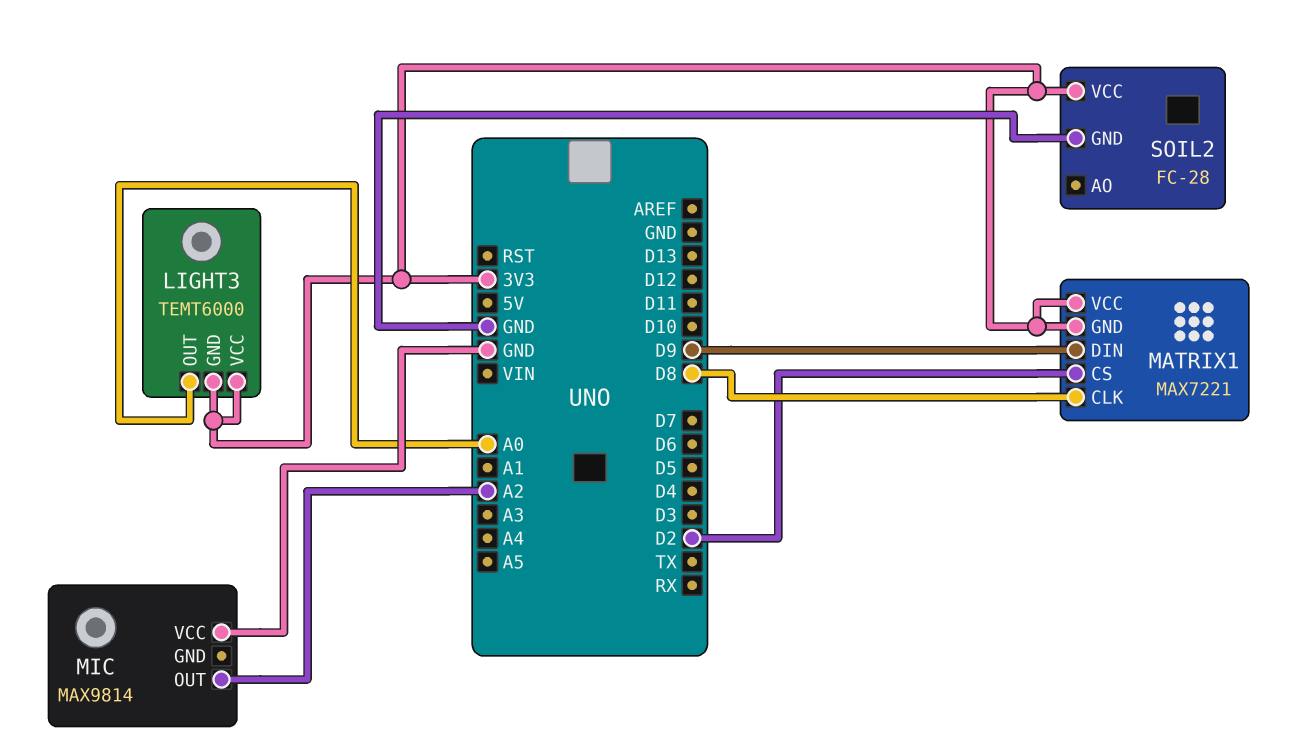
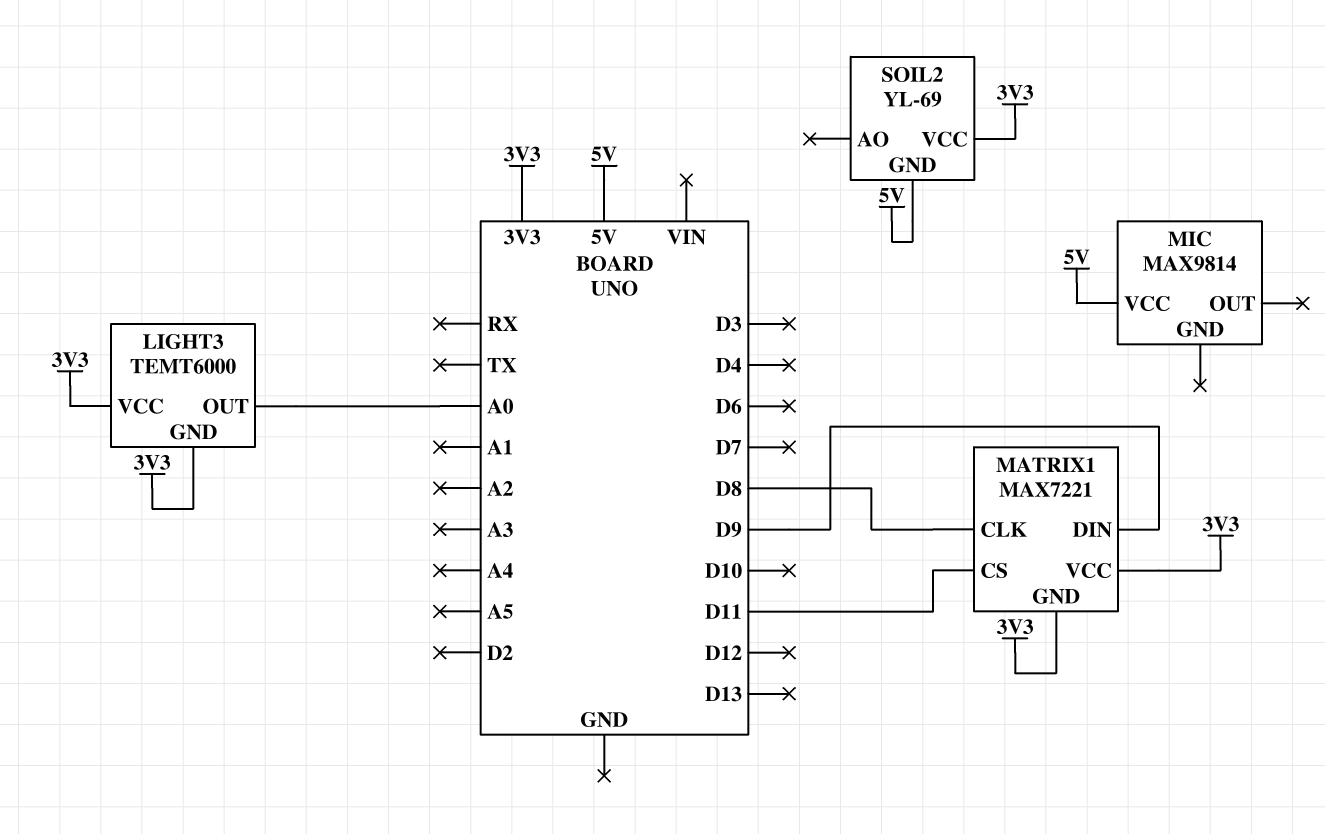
MATRIX1 pin CS: D2 -> D11
MIC pin OUT: A2 -> none
MIC pin VCC: GND -> 5V
SOIL2: FC-28 -> YL-69
SOIL2 pin GND: GND -> 5V

